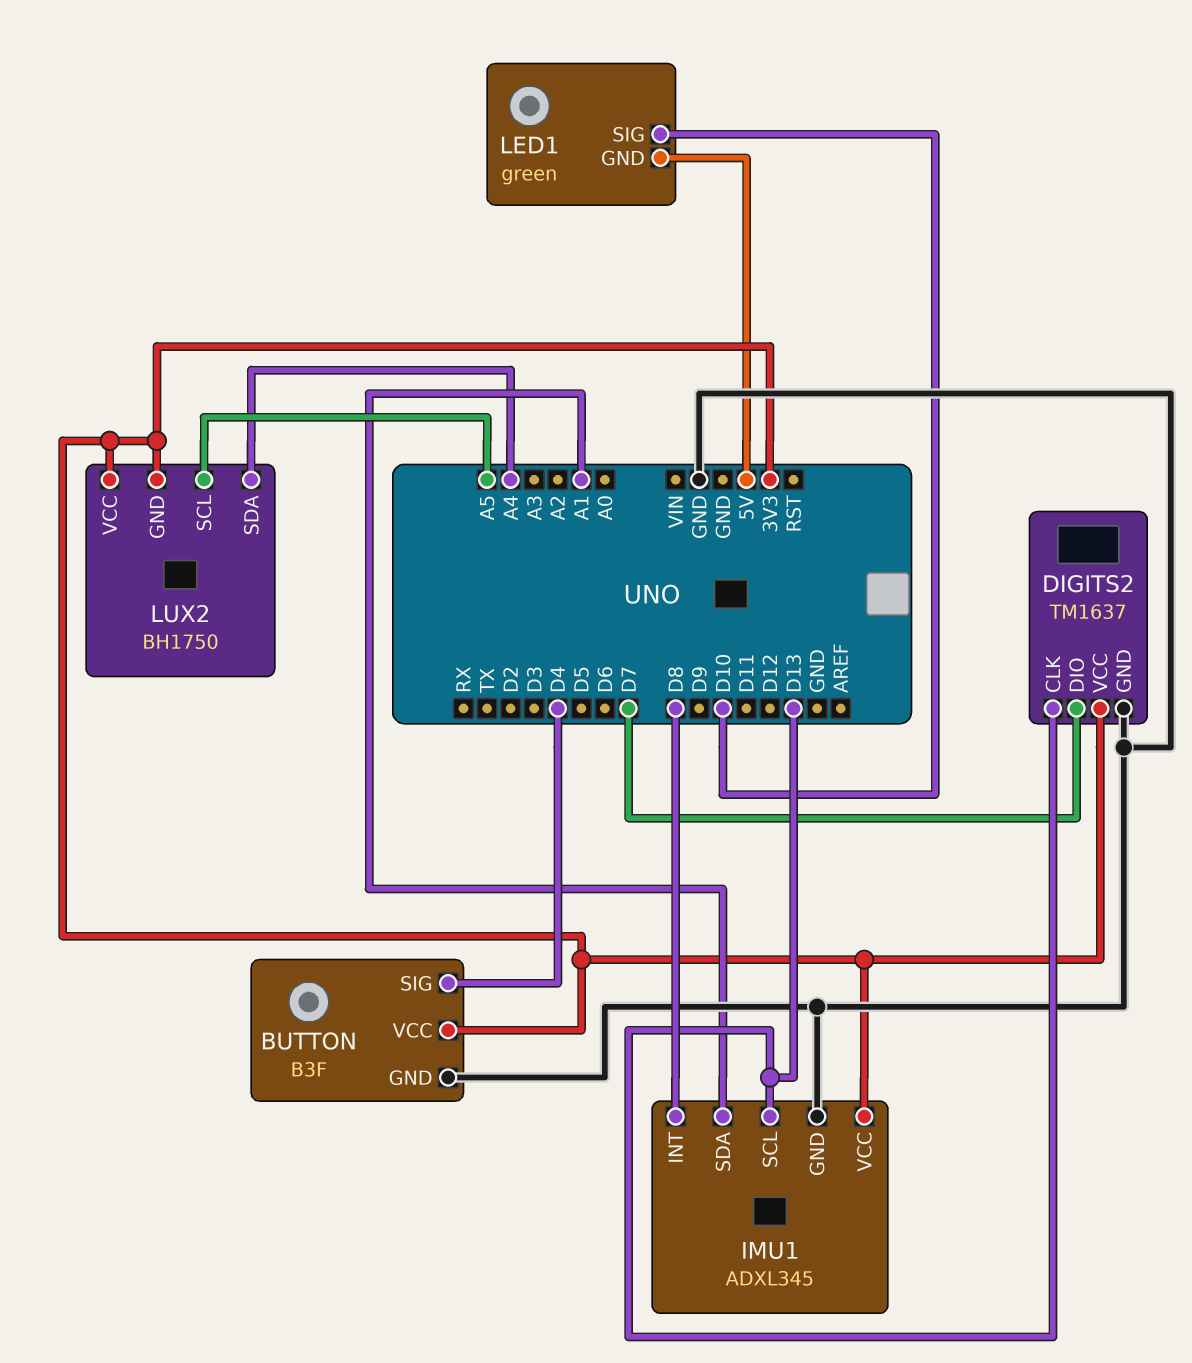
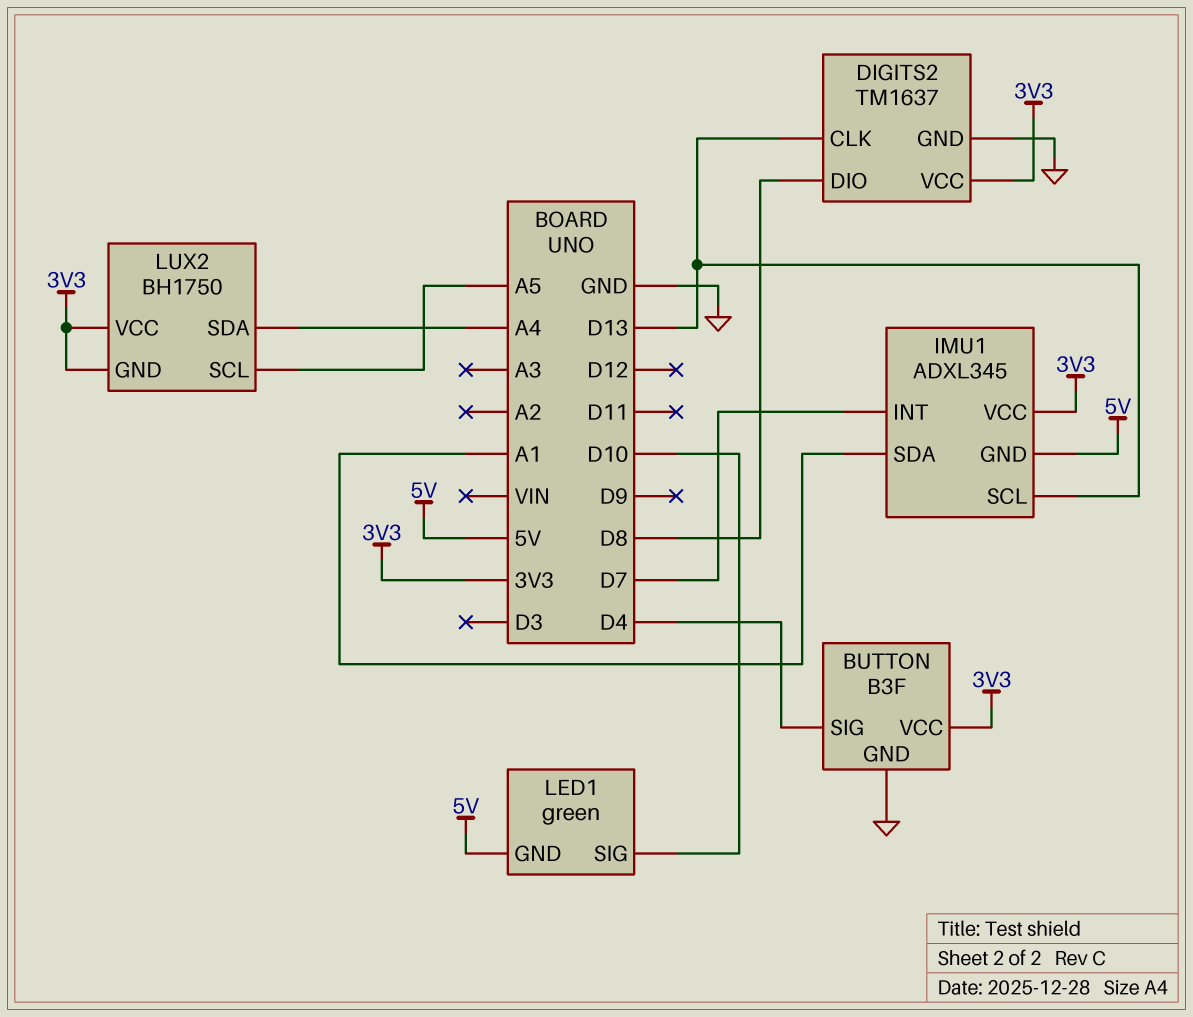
DIGITS2 pin DIO: D7 -> D8
IMU1 pin GND: GND -> 5V
IMU1 pin INT: D8 -> D7

